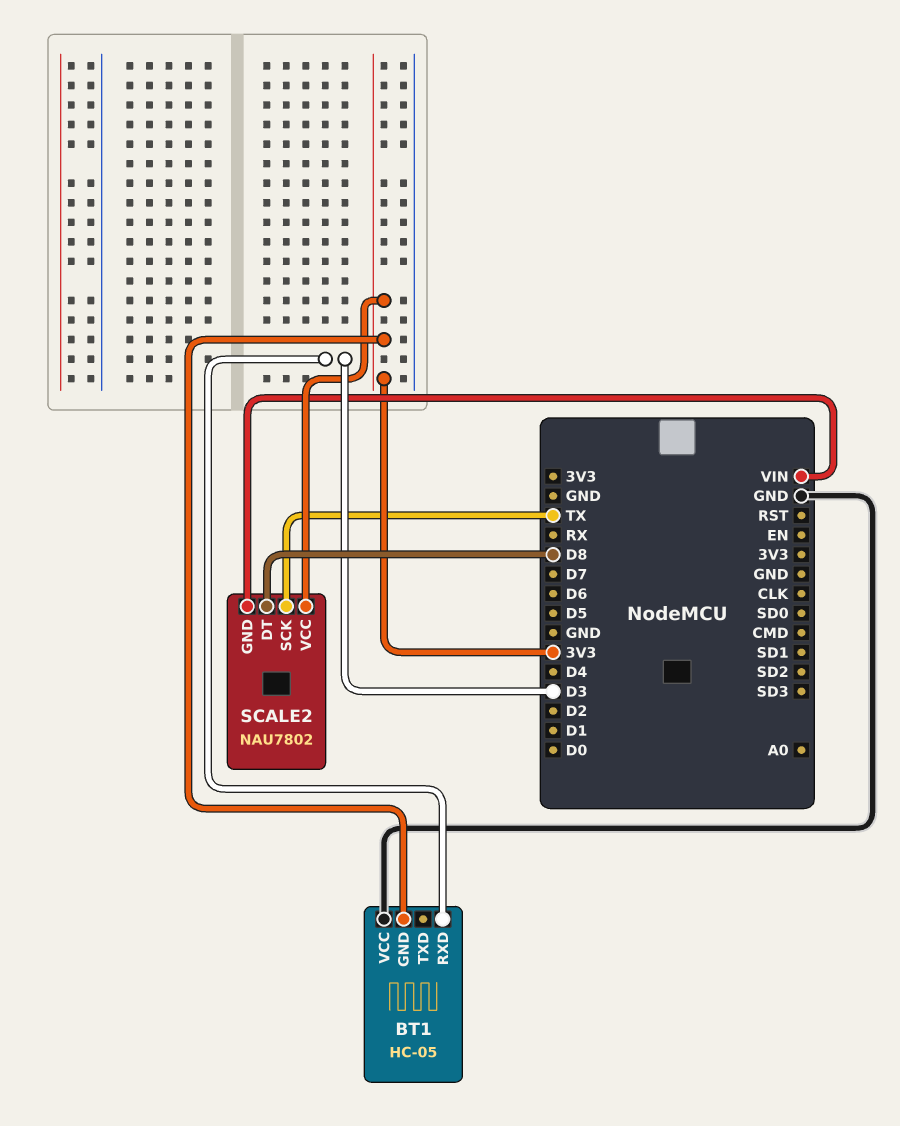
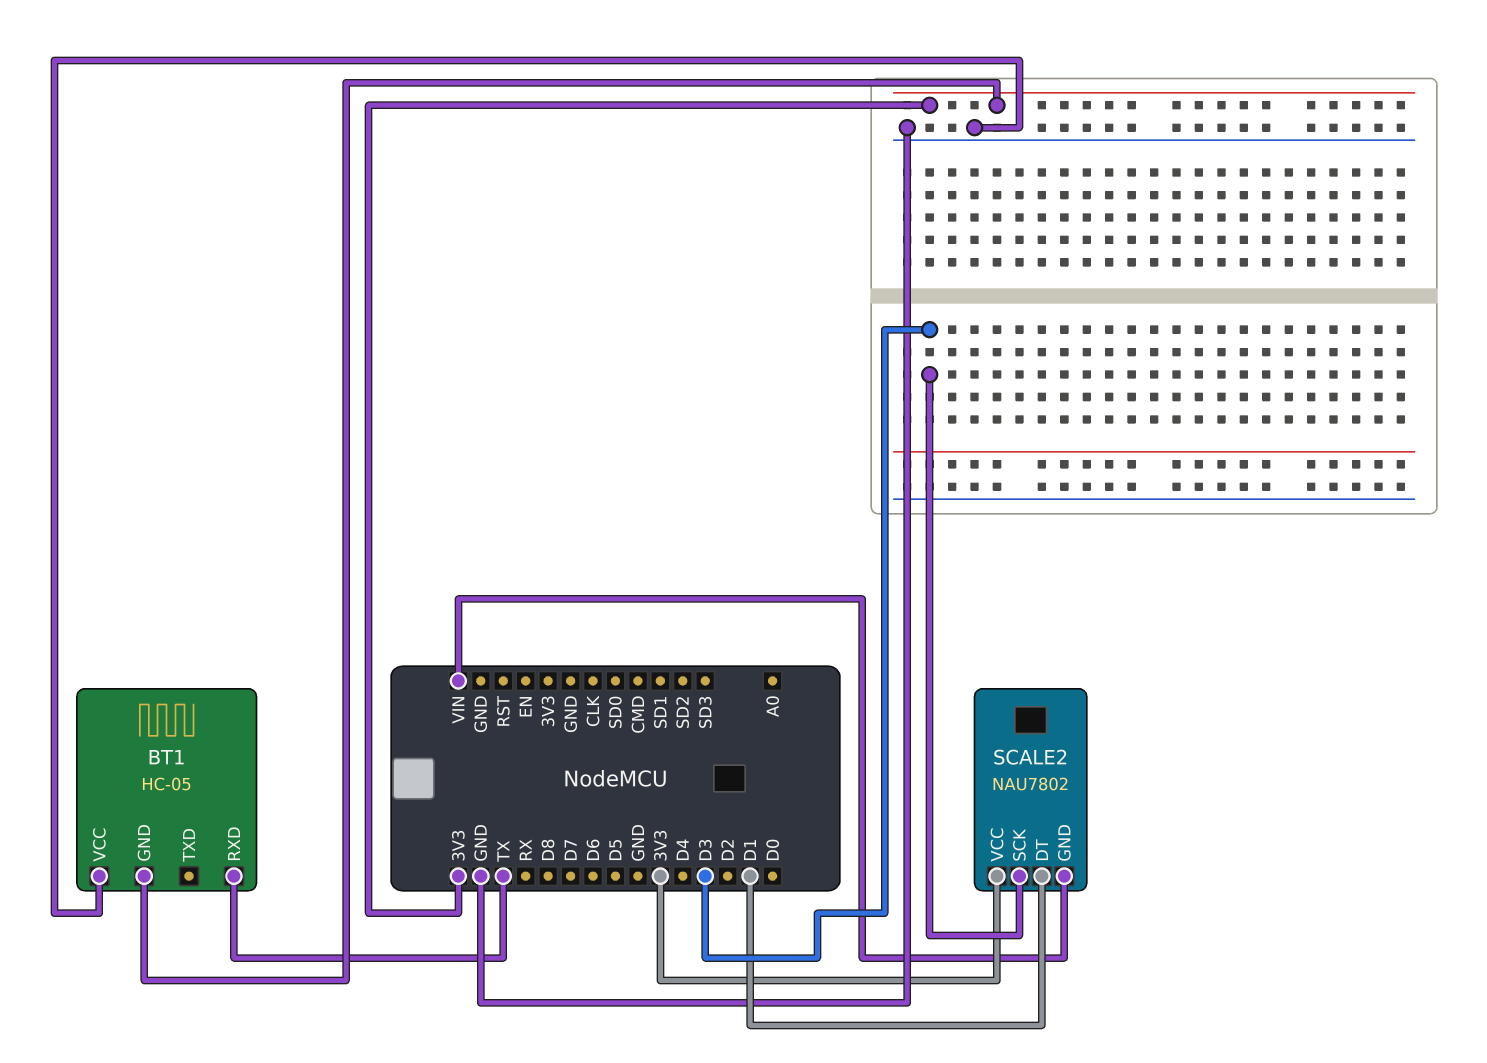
BT1 pin RXD: D3 -> TX
SCALE2 pin DT: D8 -> D1
SCALE2 pin SCK: TX -> D3

